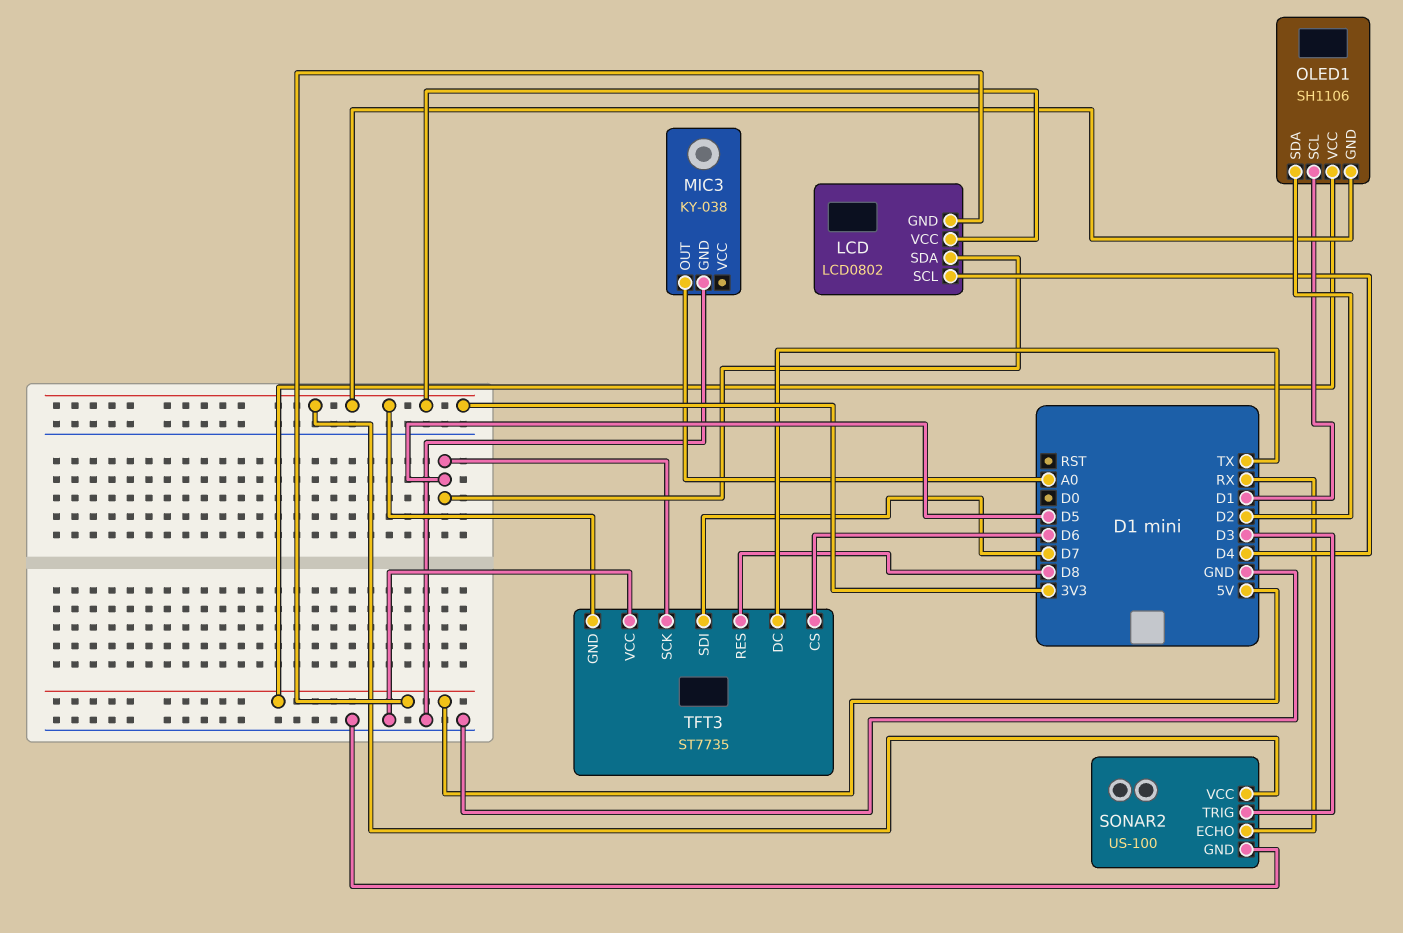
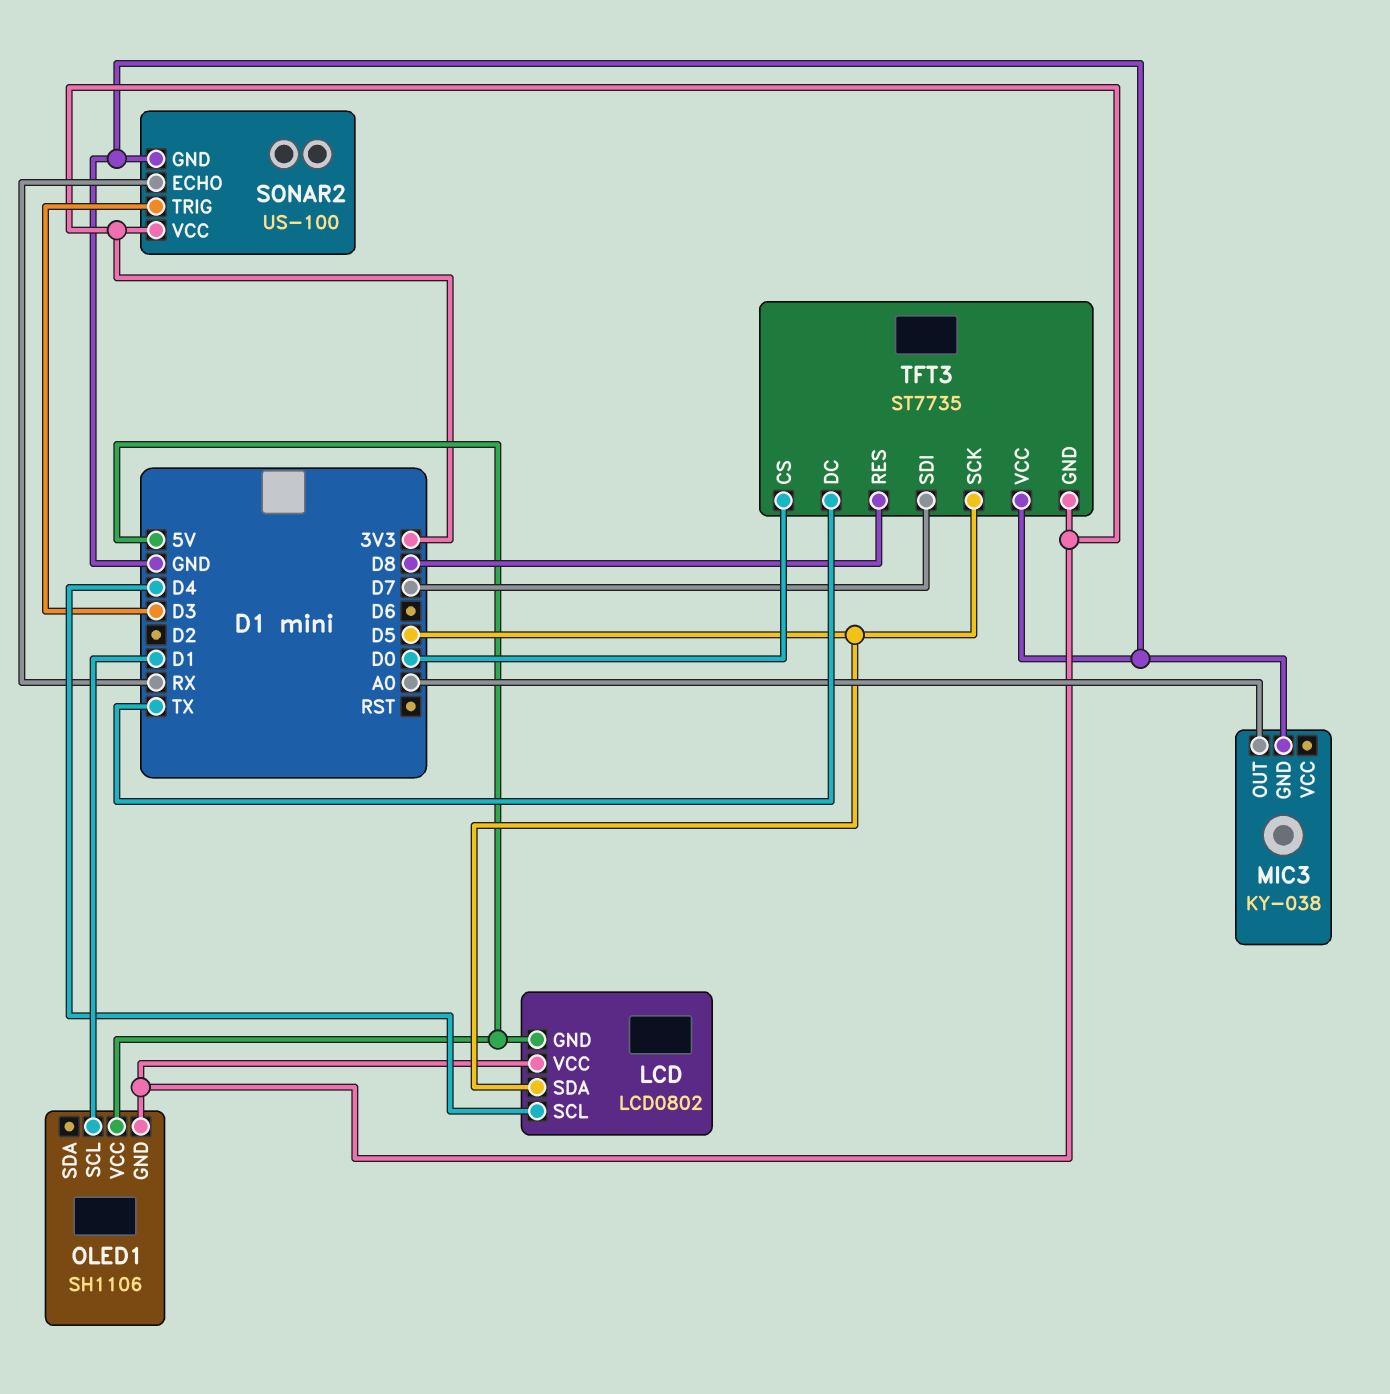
OLED1 pin SDA: D2 -> none
TFT3 pin CS: D6 -> D0

